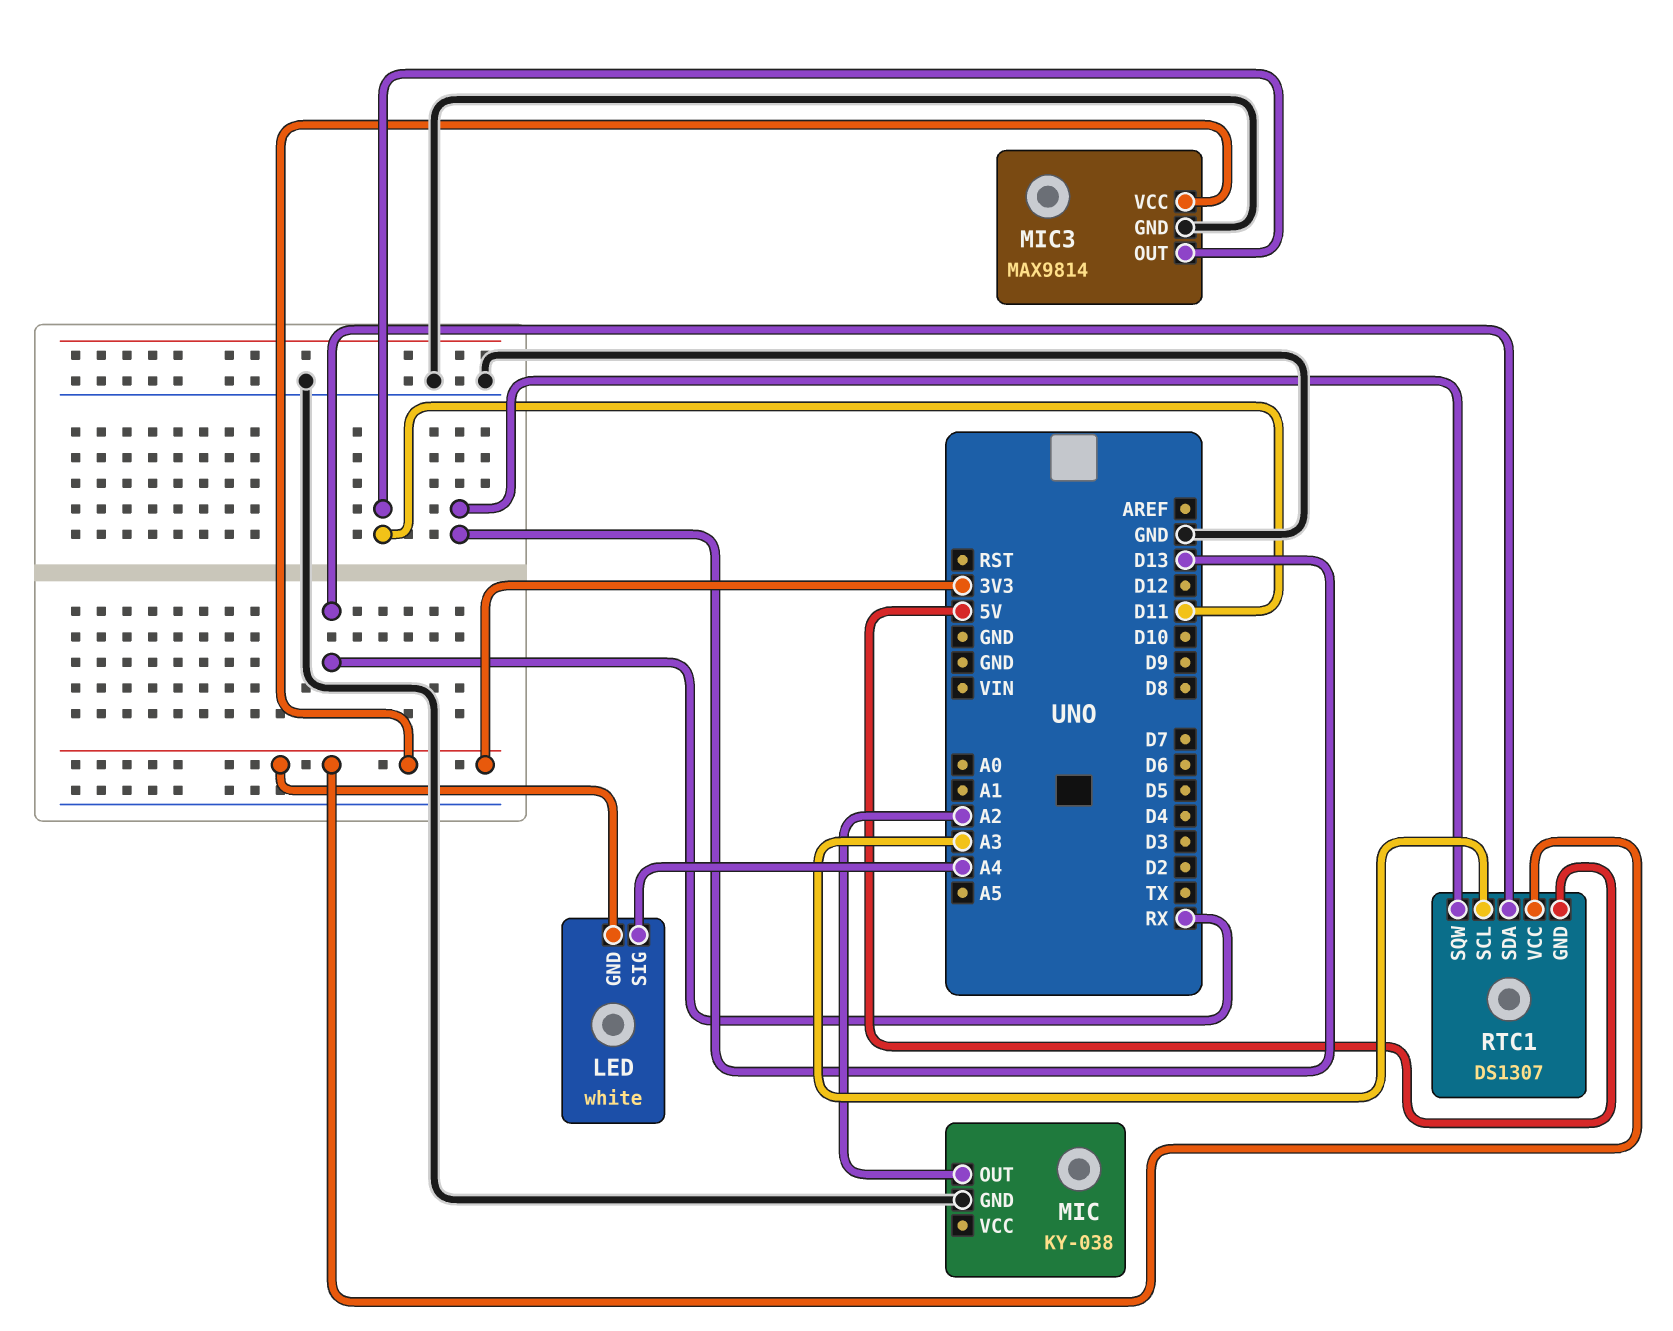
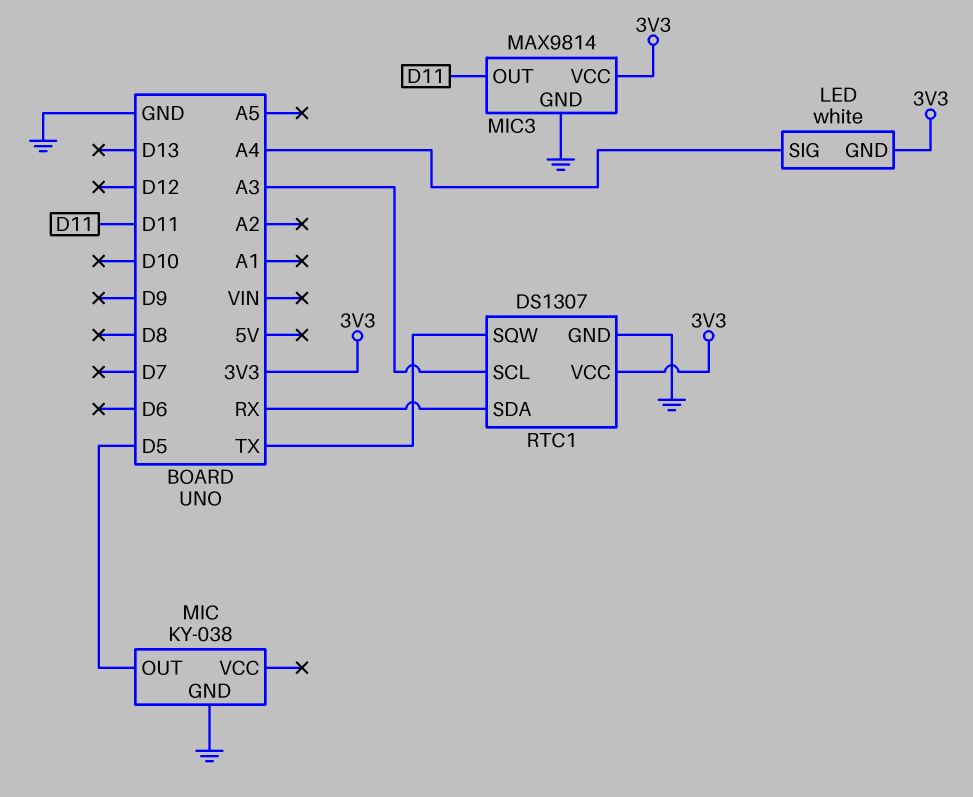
MIC pin OUT: A2 -> D5
RTC1 pin GND: 5V -> GND
RTC1 pin SQW: D13 -> TX

